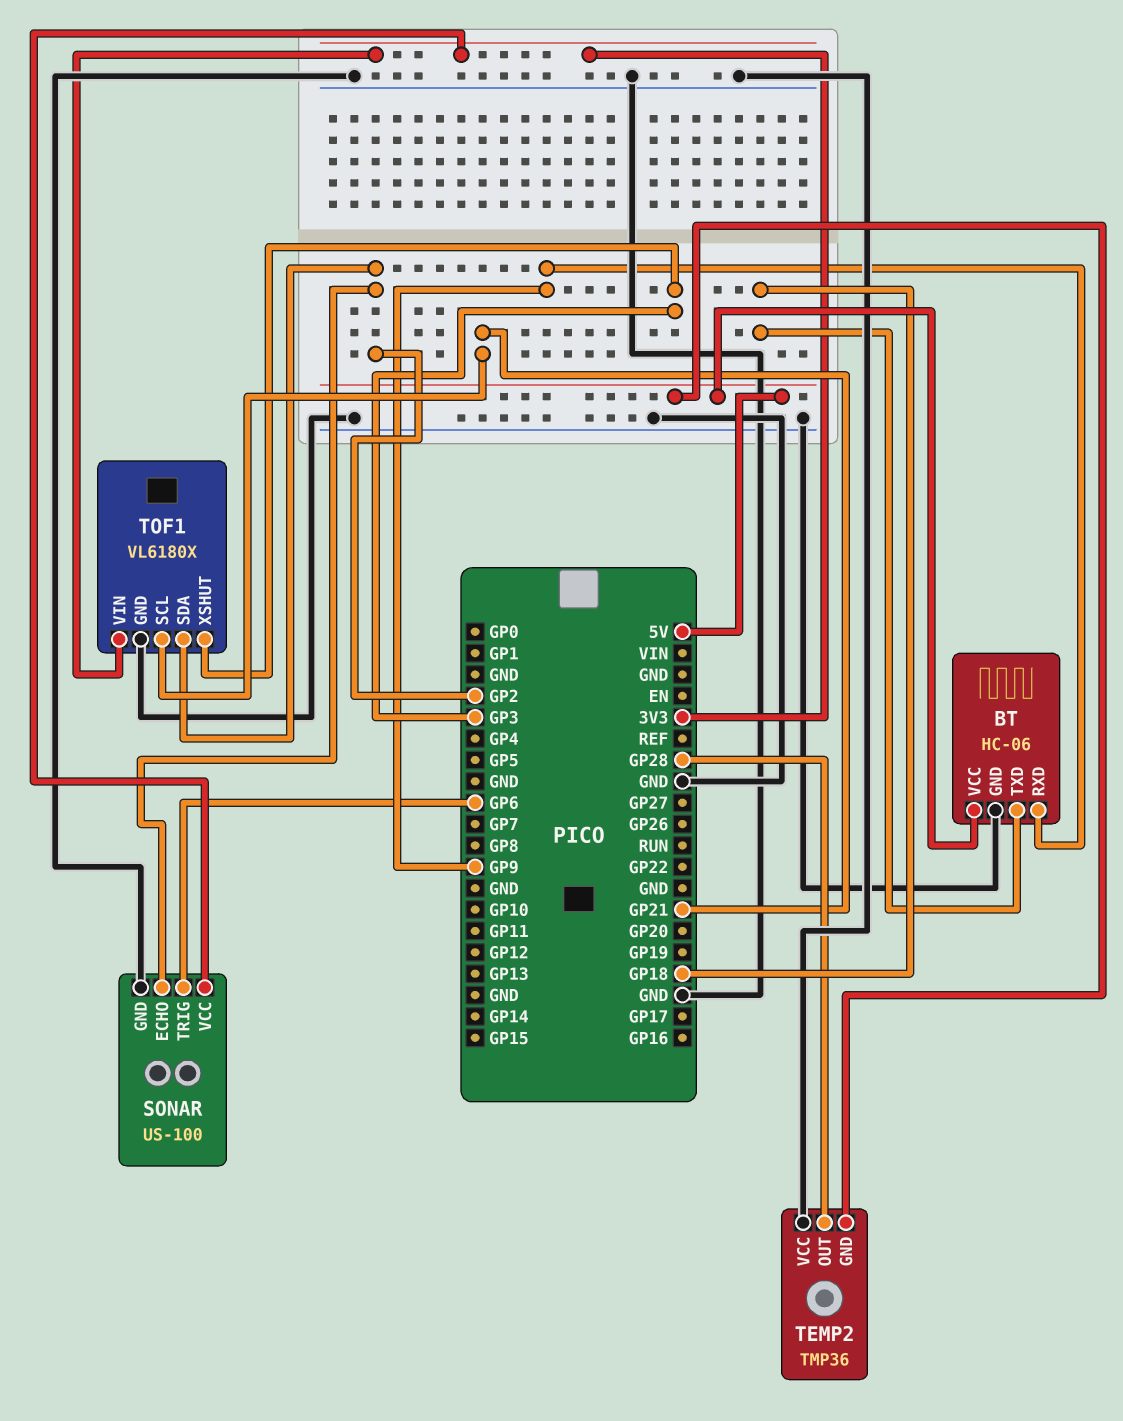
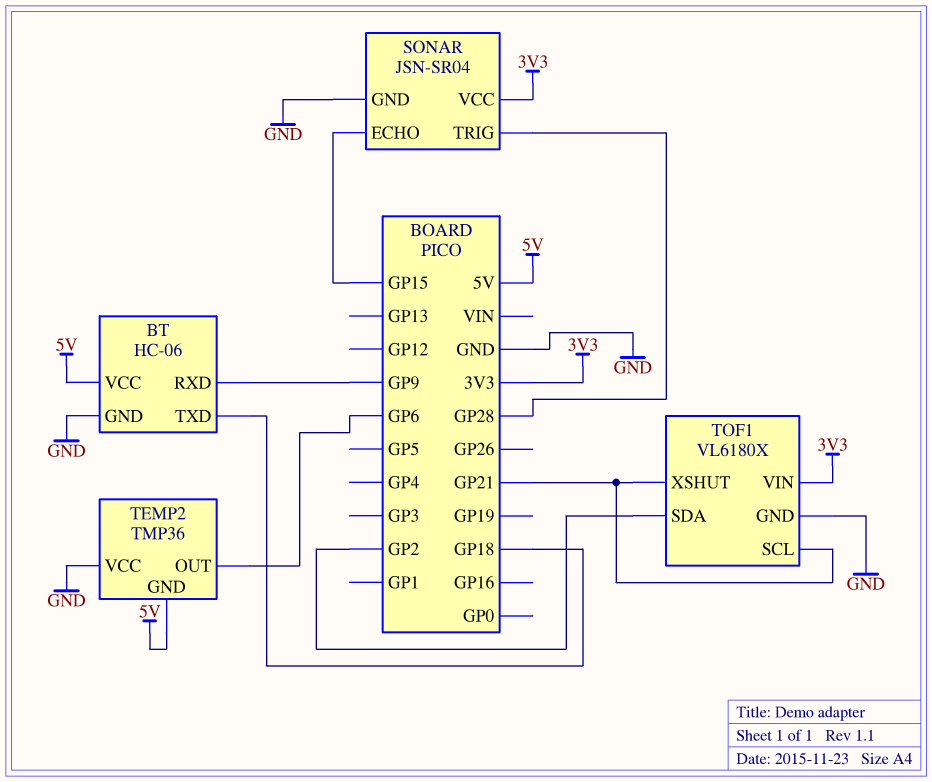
SONAR: US-100 -> JSN-SR04
SONAR pin ECHO: GP2 -> GP15
SONAR pin TRIG: GP6 -> GP28
TEMP2 pin OUT: GP28 -> GP6
TOF1 pin XSHUT: GP3 -> GP21

